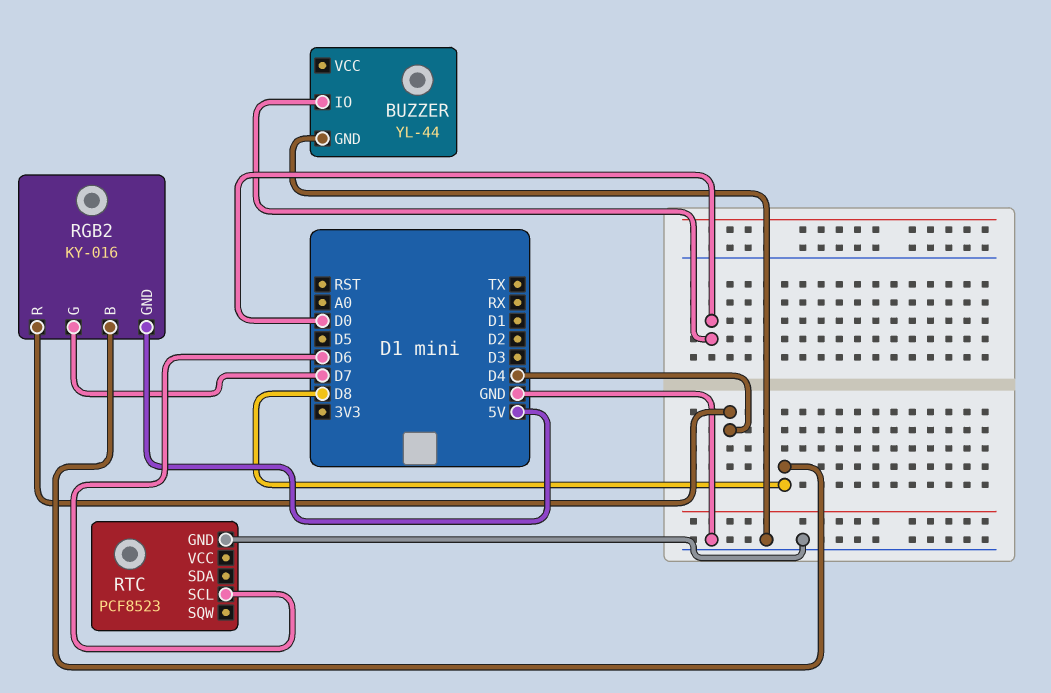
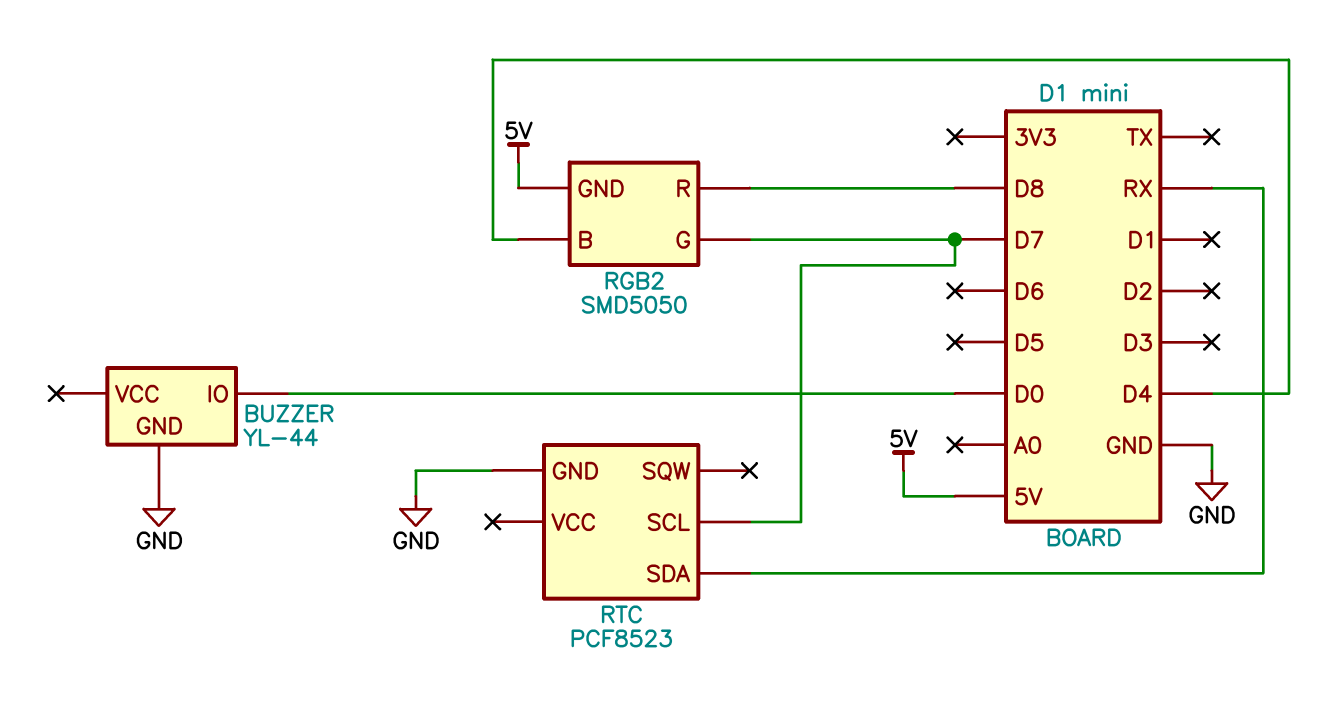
RGB2: KY-016 -> SMD5050
RGB2 pin B: D8 -> D4
RGB2 pin R: D4 -> D8
RTC pin SCL: D6 -> D7
RTC pin SDA: none -> RX

